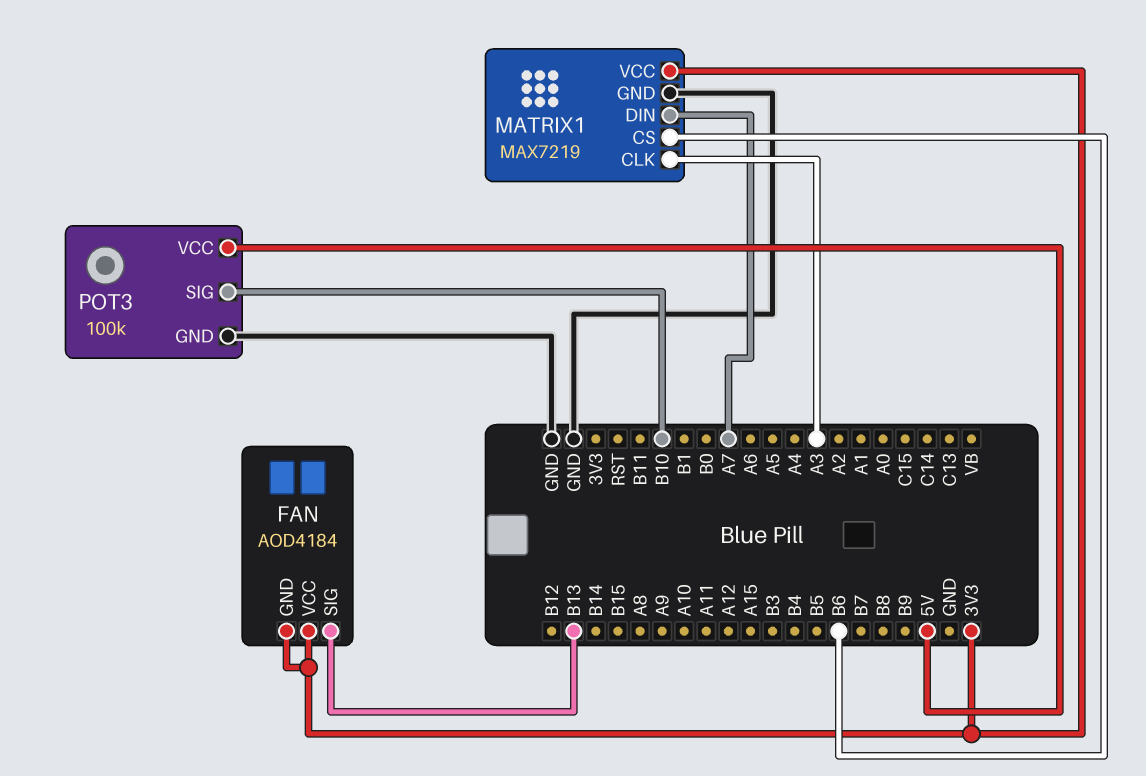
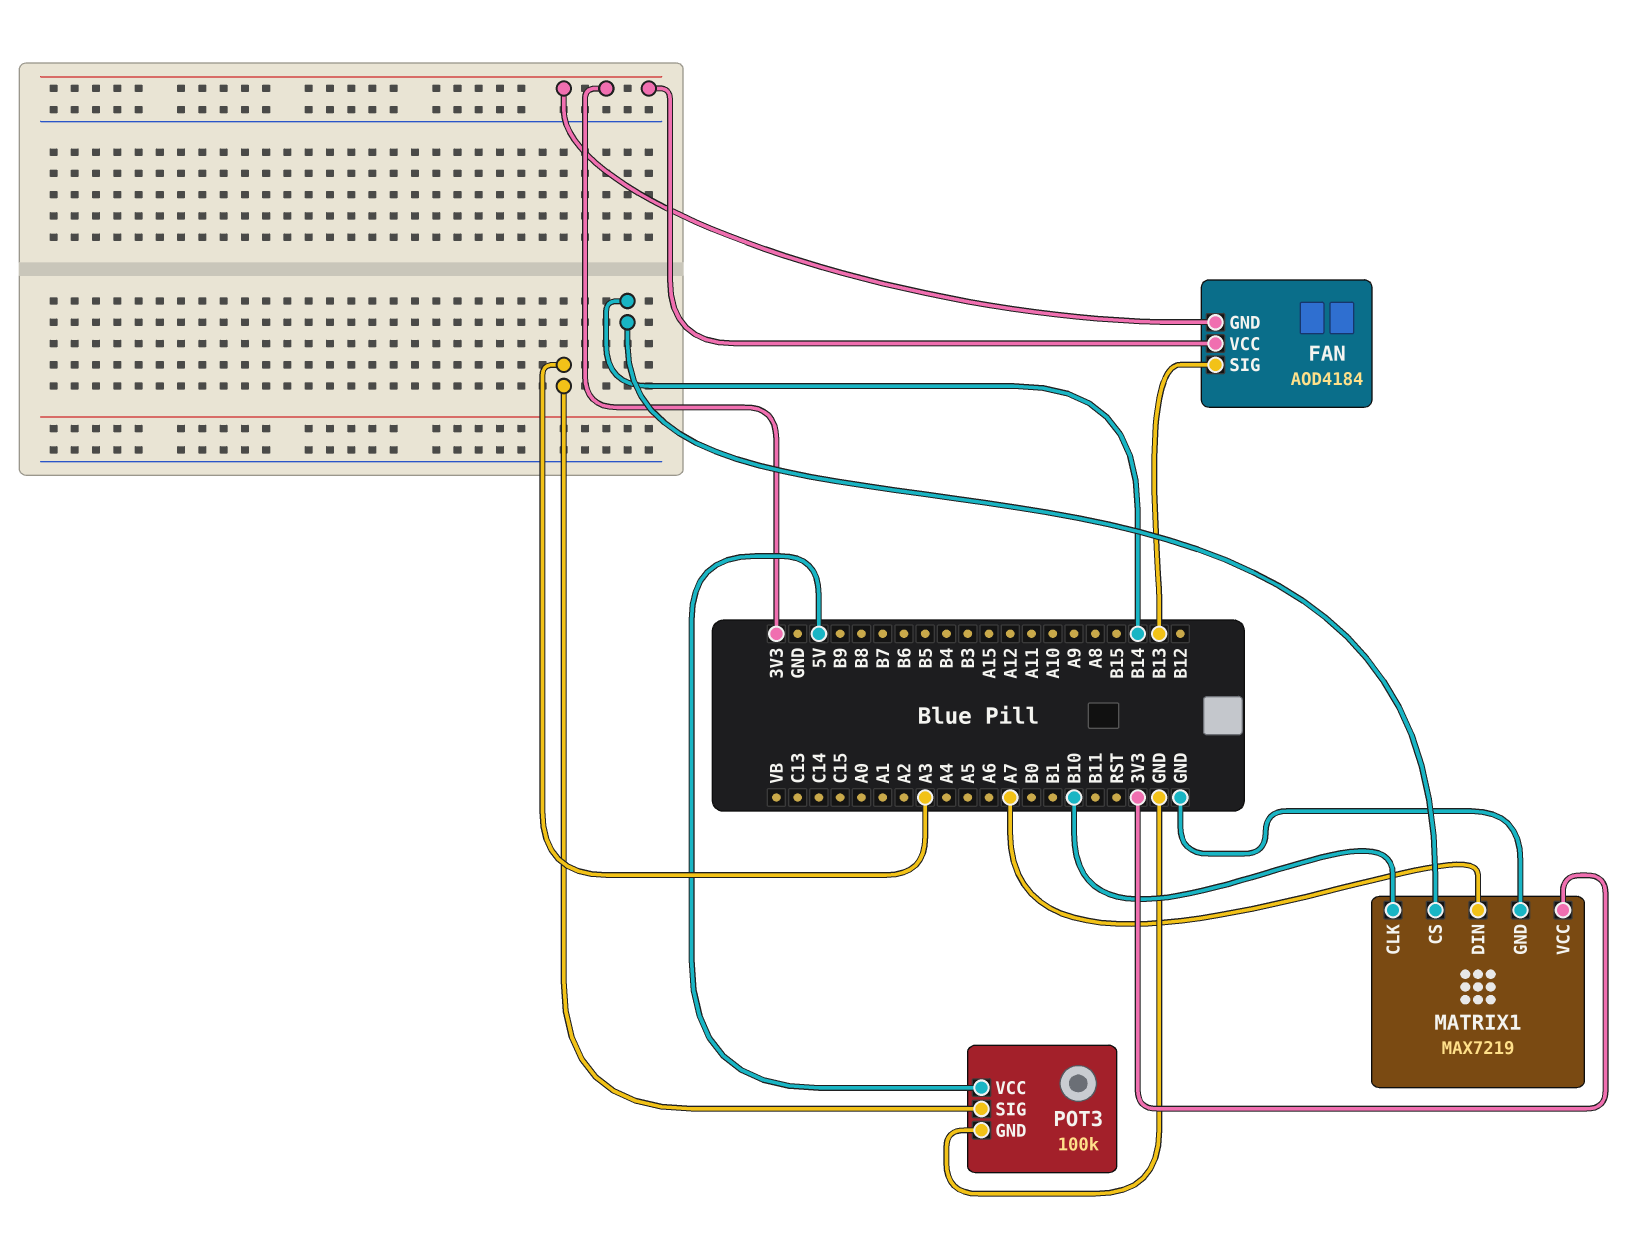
MATRIX1 pin CLK: A3 -> B10
MATRIX1 pin CS: B6 -> B14
POT3 pin SIG: B10 -> A3

